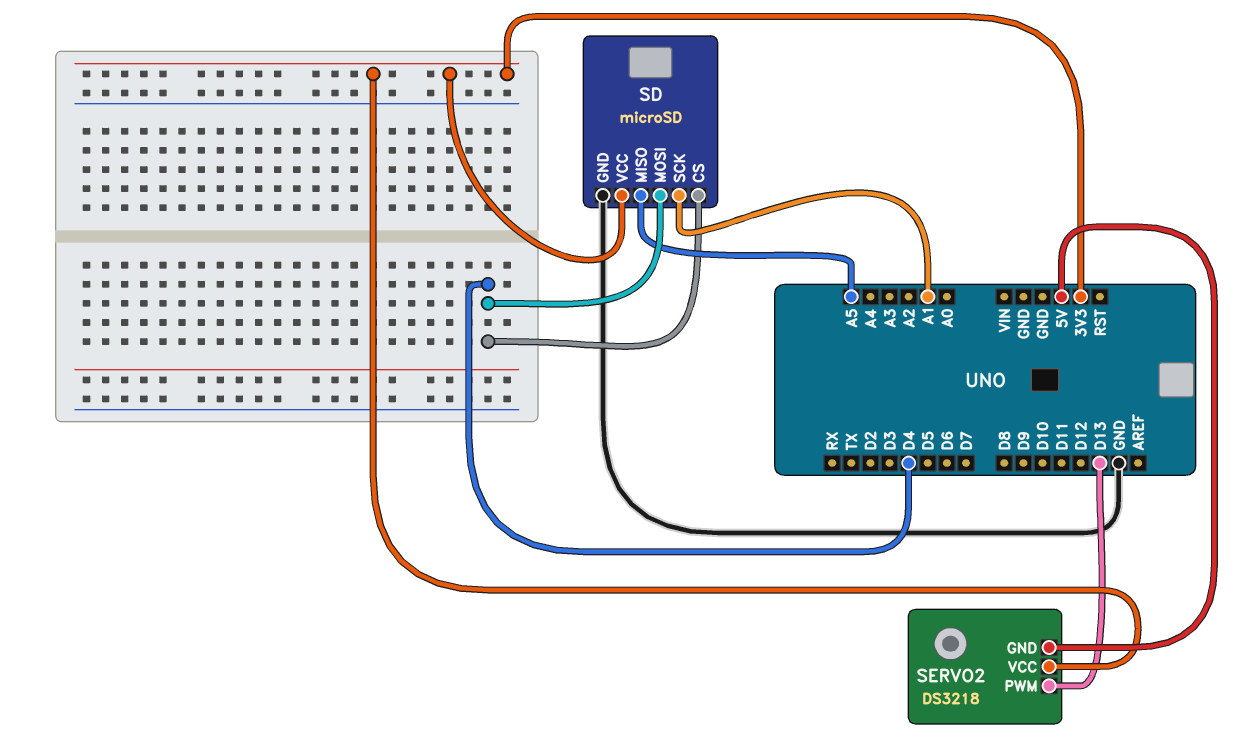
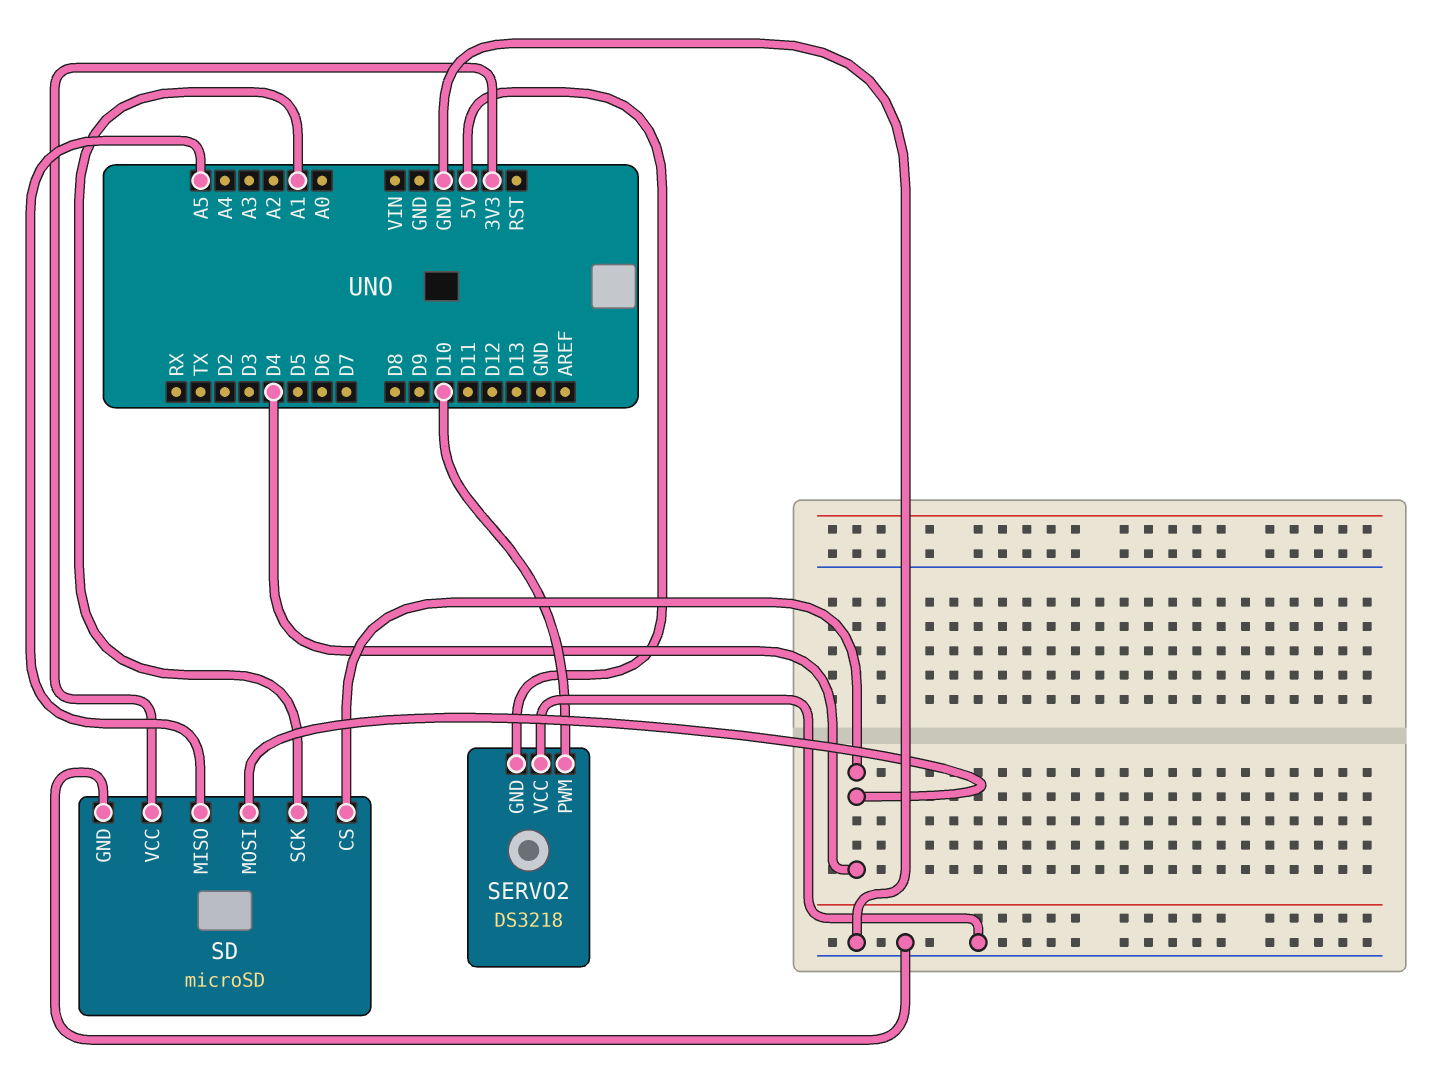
SERVO2 pin PWM: D13 -> D10
SERVO2 pin VCC: 3V3 -> GND

